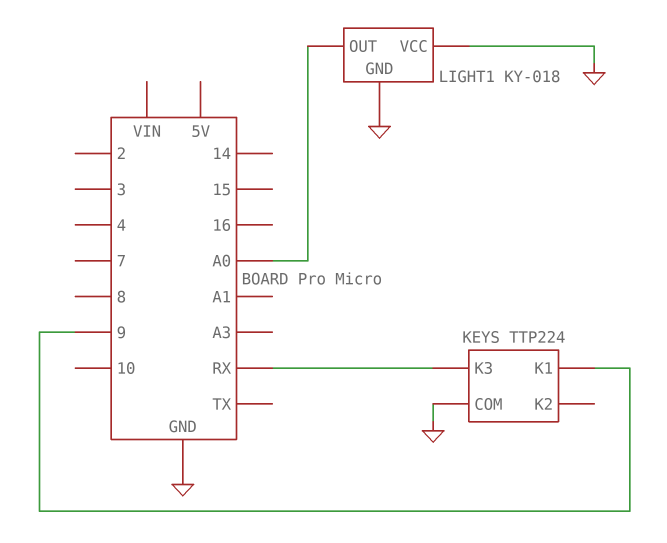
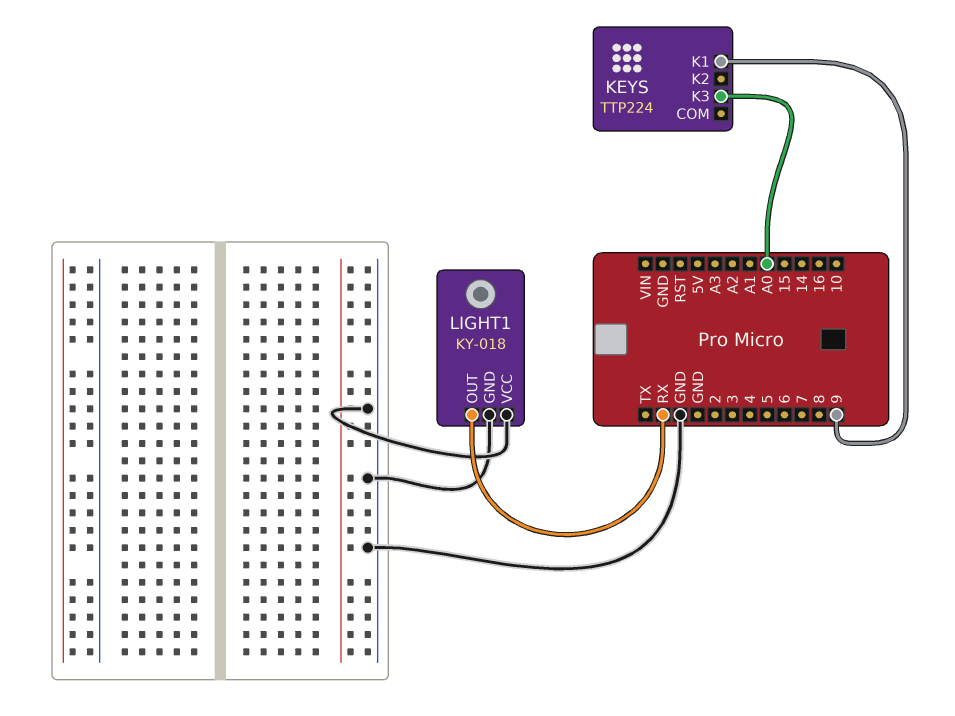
KEYS pin COM: GND -> none
KEYS pin K3: RX -> A0
LIGHT1 pin OUT: A0 -> RX

